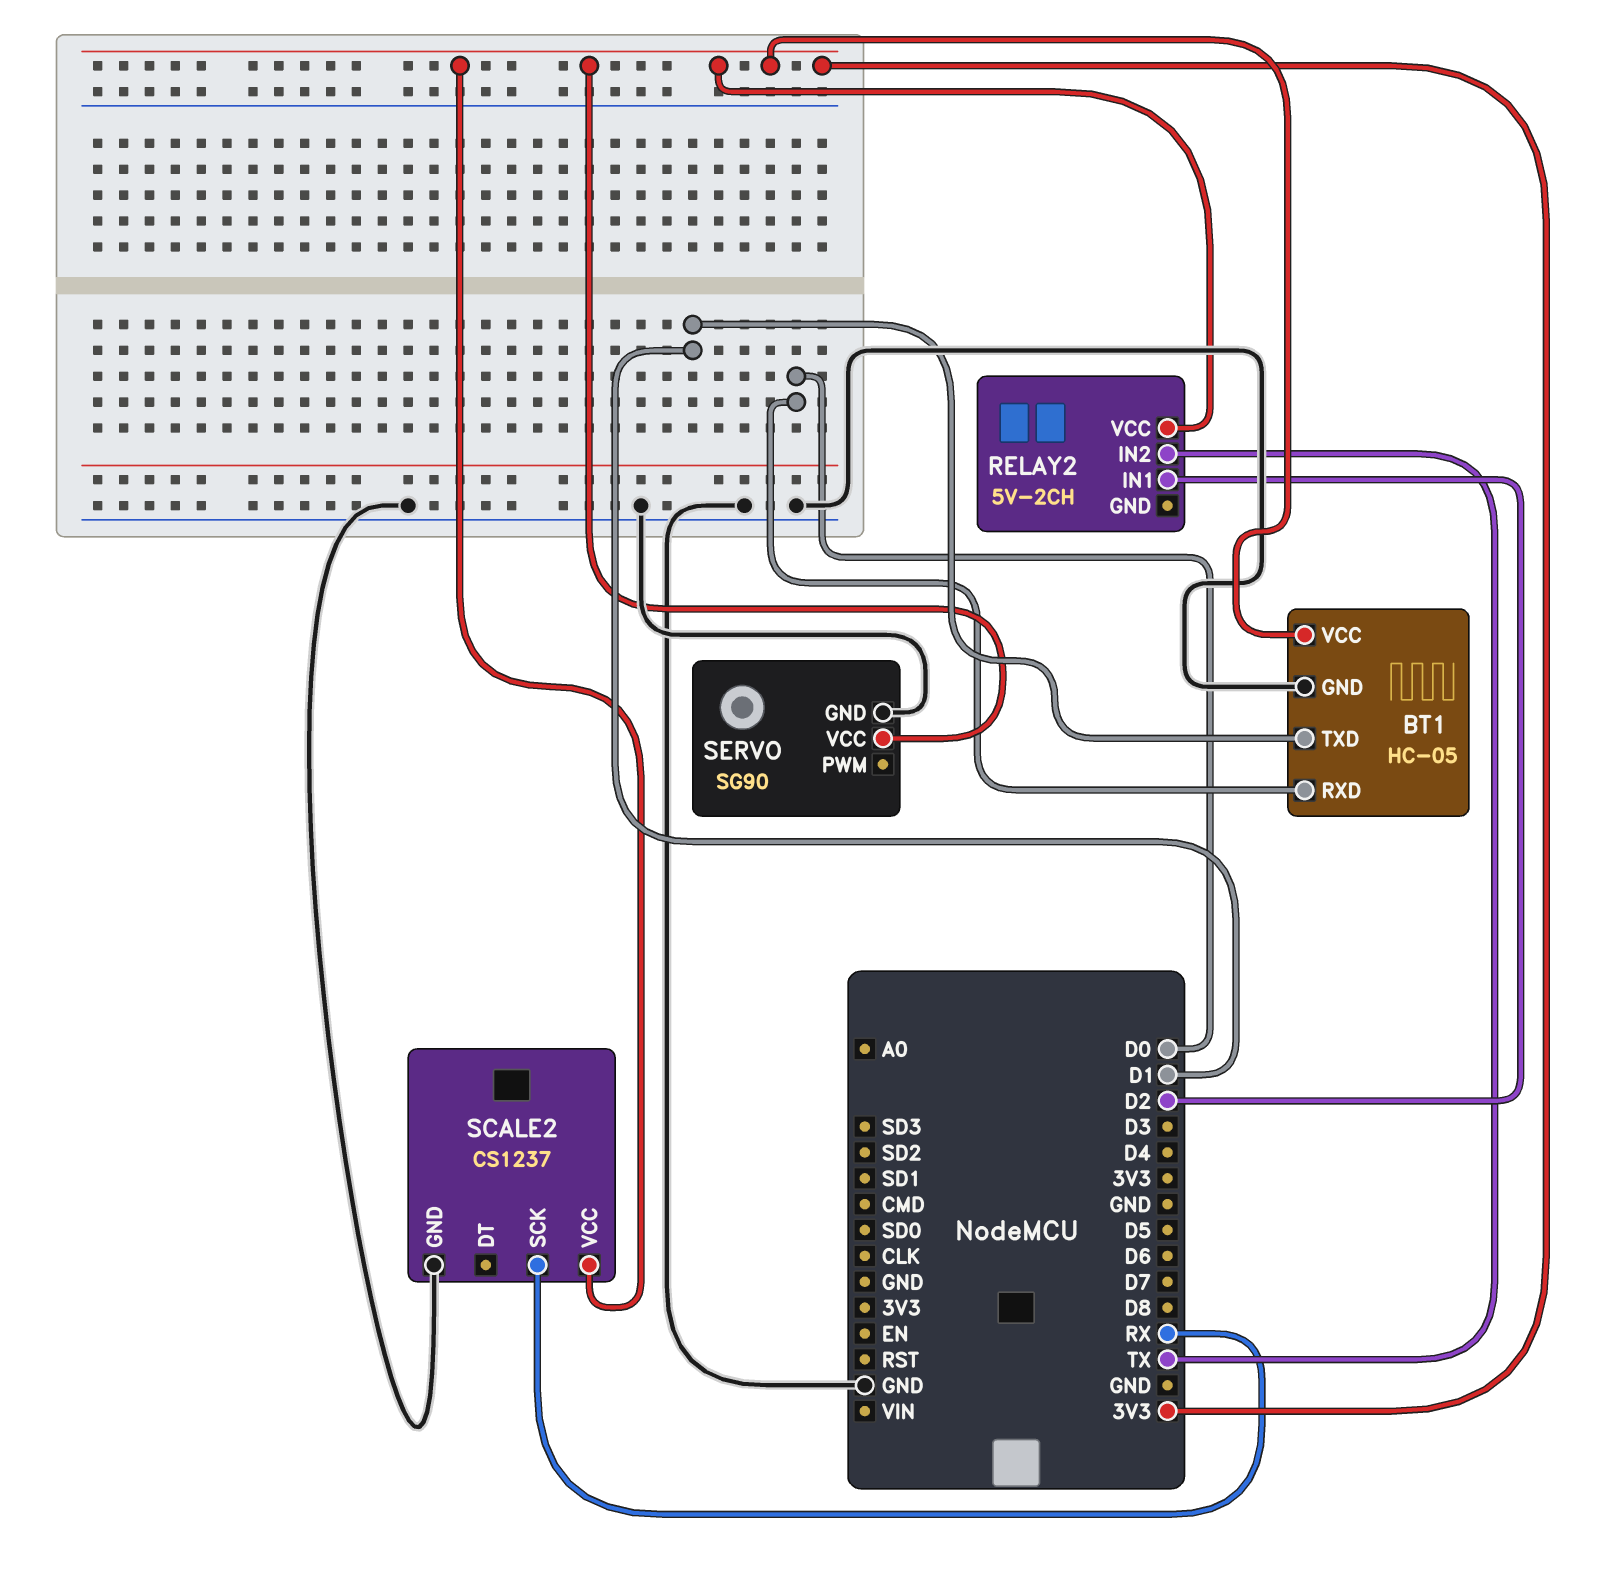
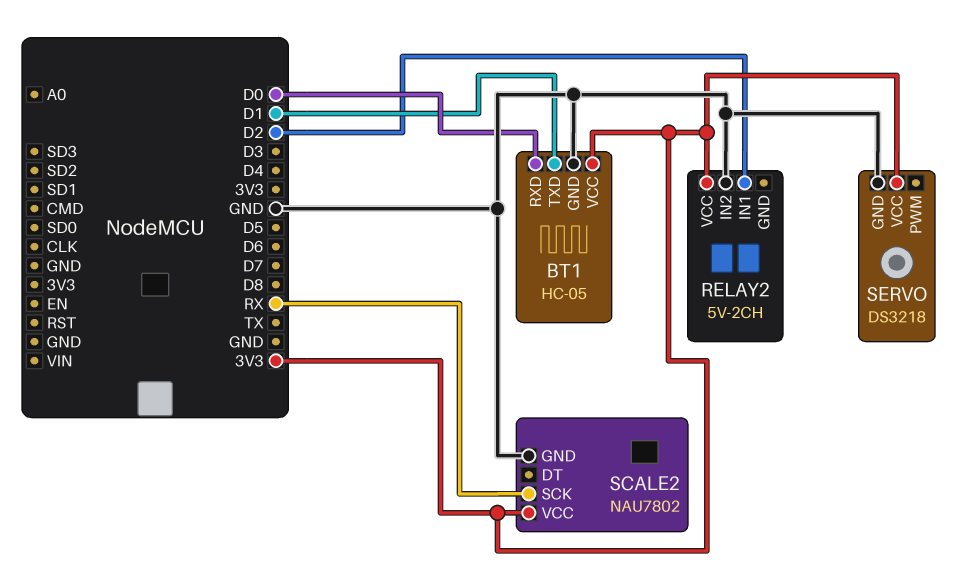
RELAY2 pin IN2: TX -> GND
SCALE2: CS1237 -> NAU7802
SERVO: SG90 -> DS3218

